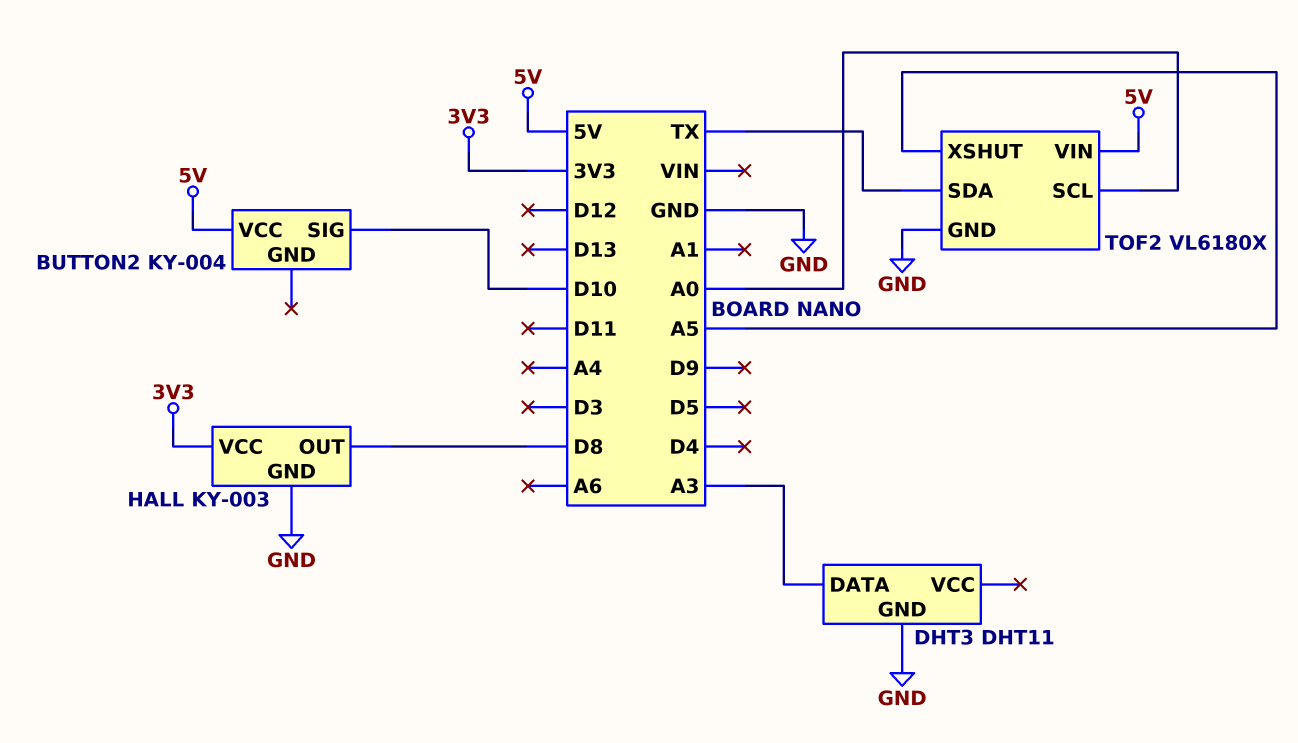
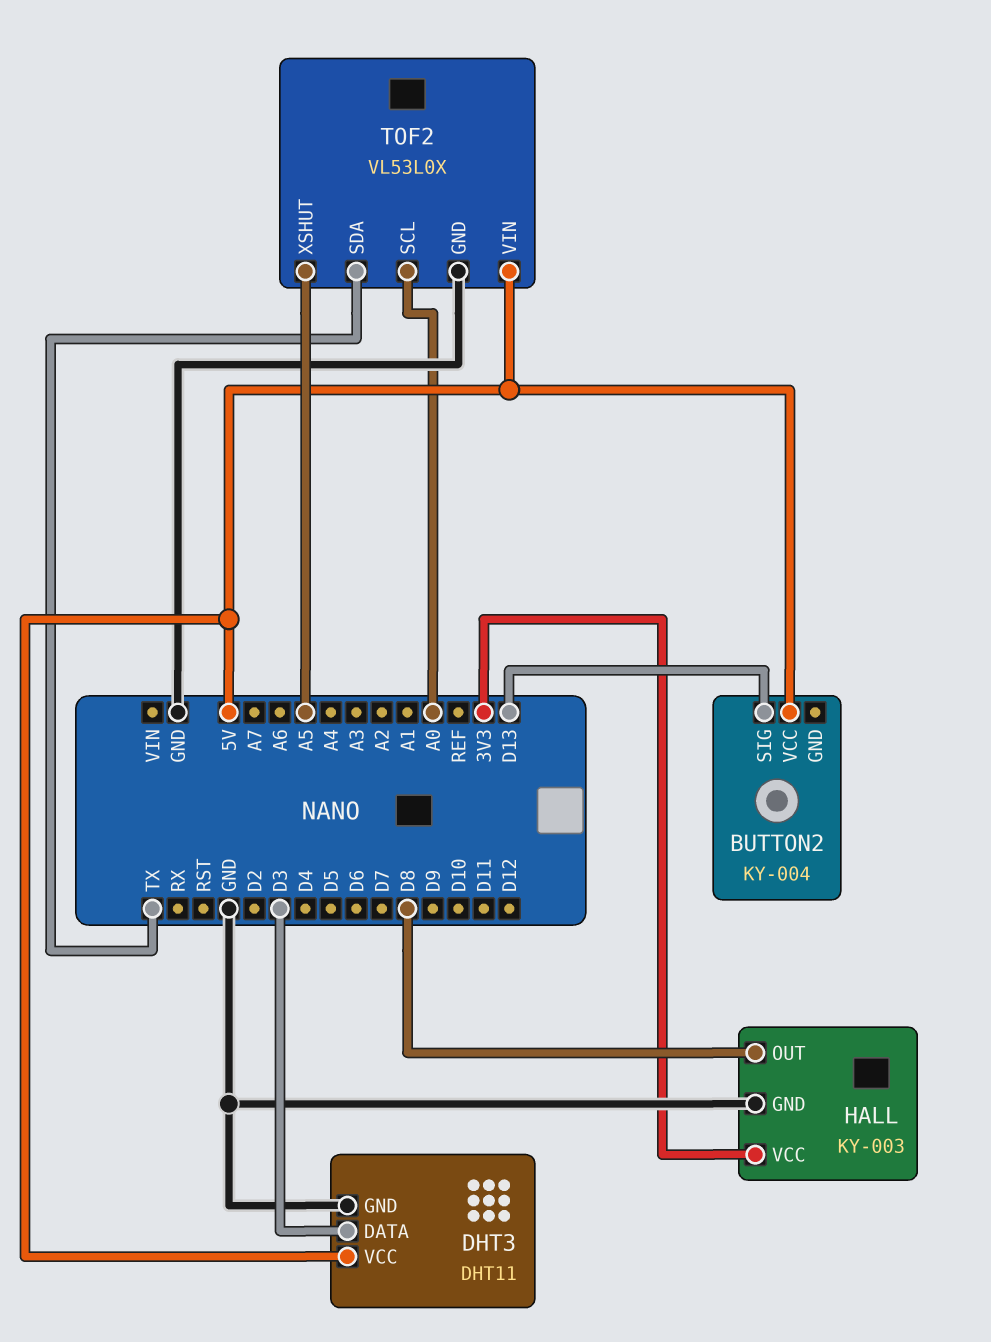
BUTTON2 pin SIG: D10 -> D13
DHT3 pin DATA: A3 -> D3
DHT3 pin VCC: none -> 5V
TOF2: VL6180X -> VL53L0X

